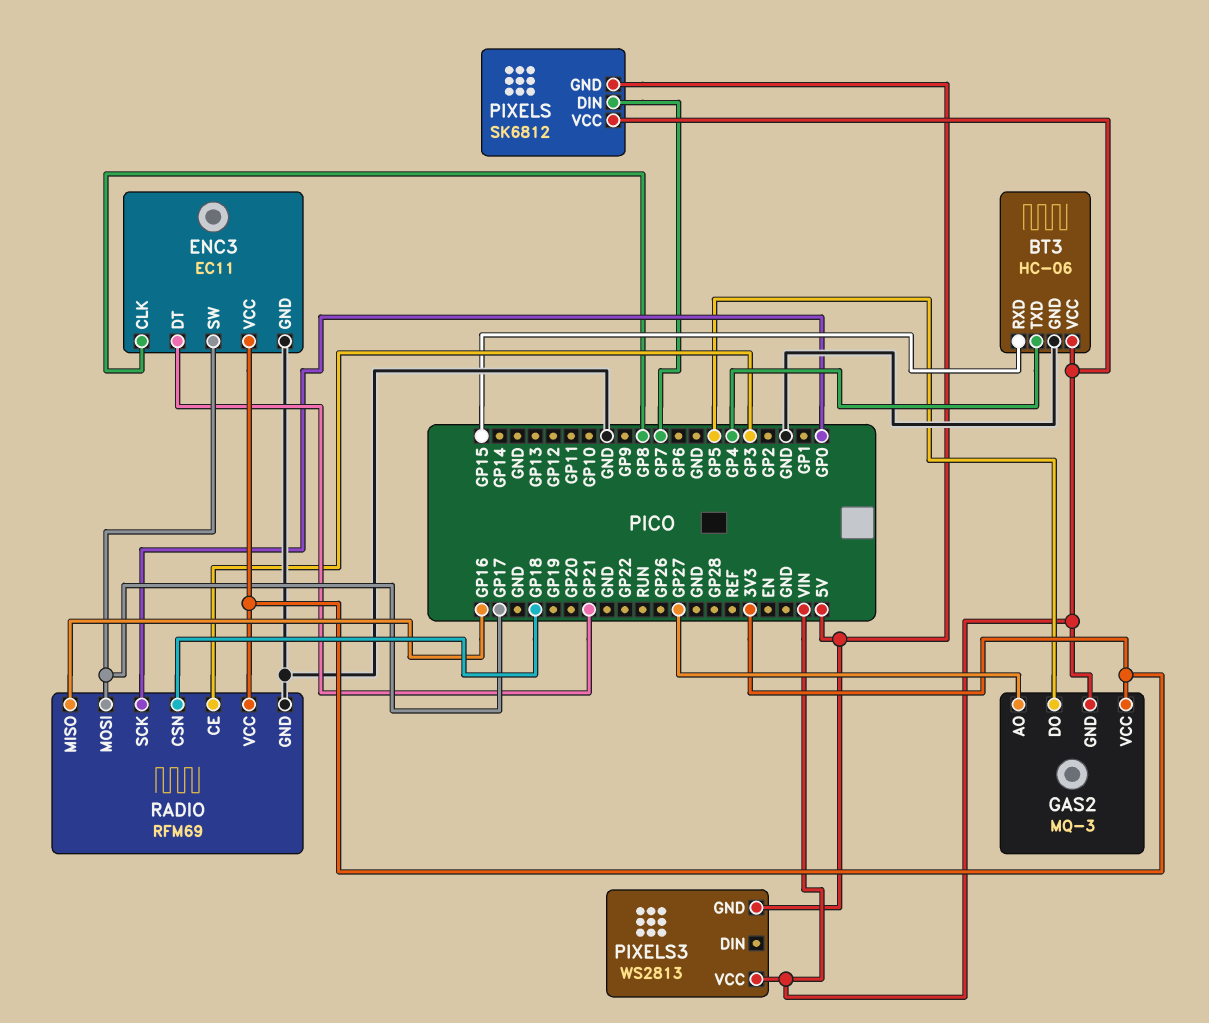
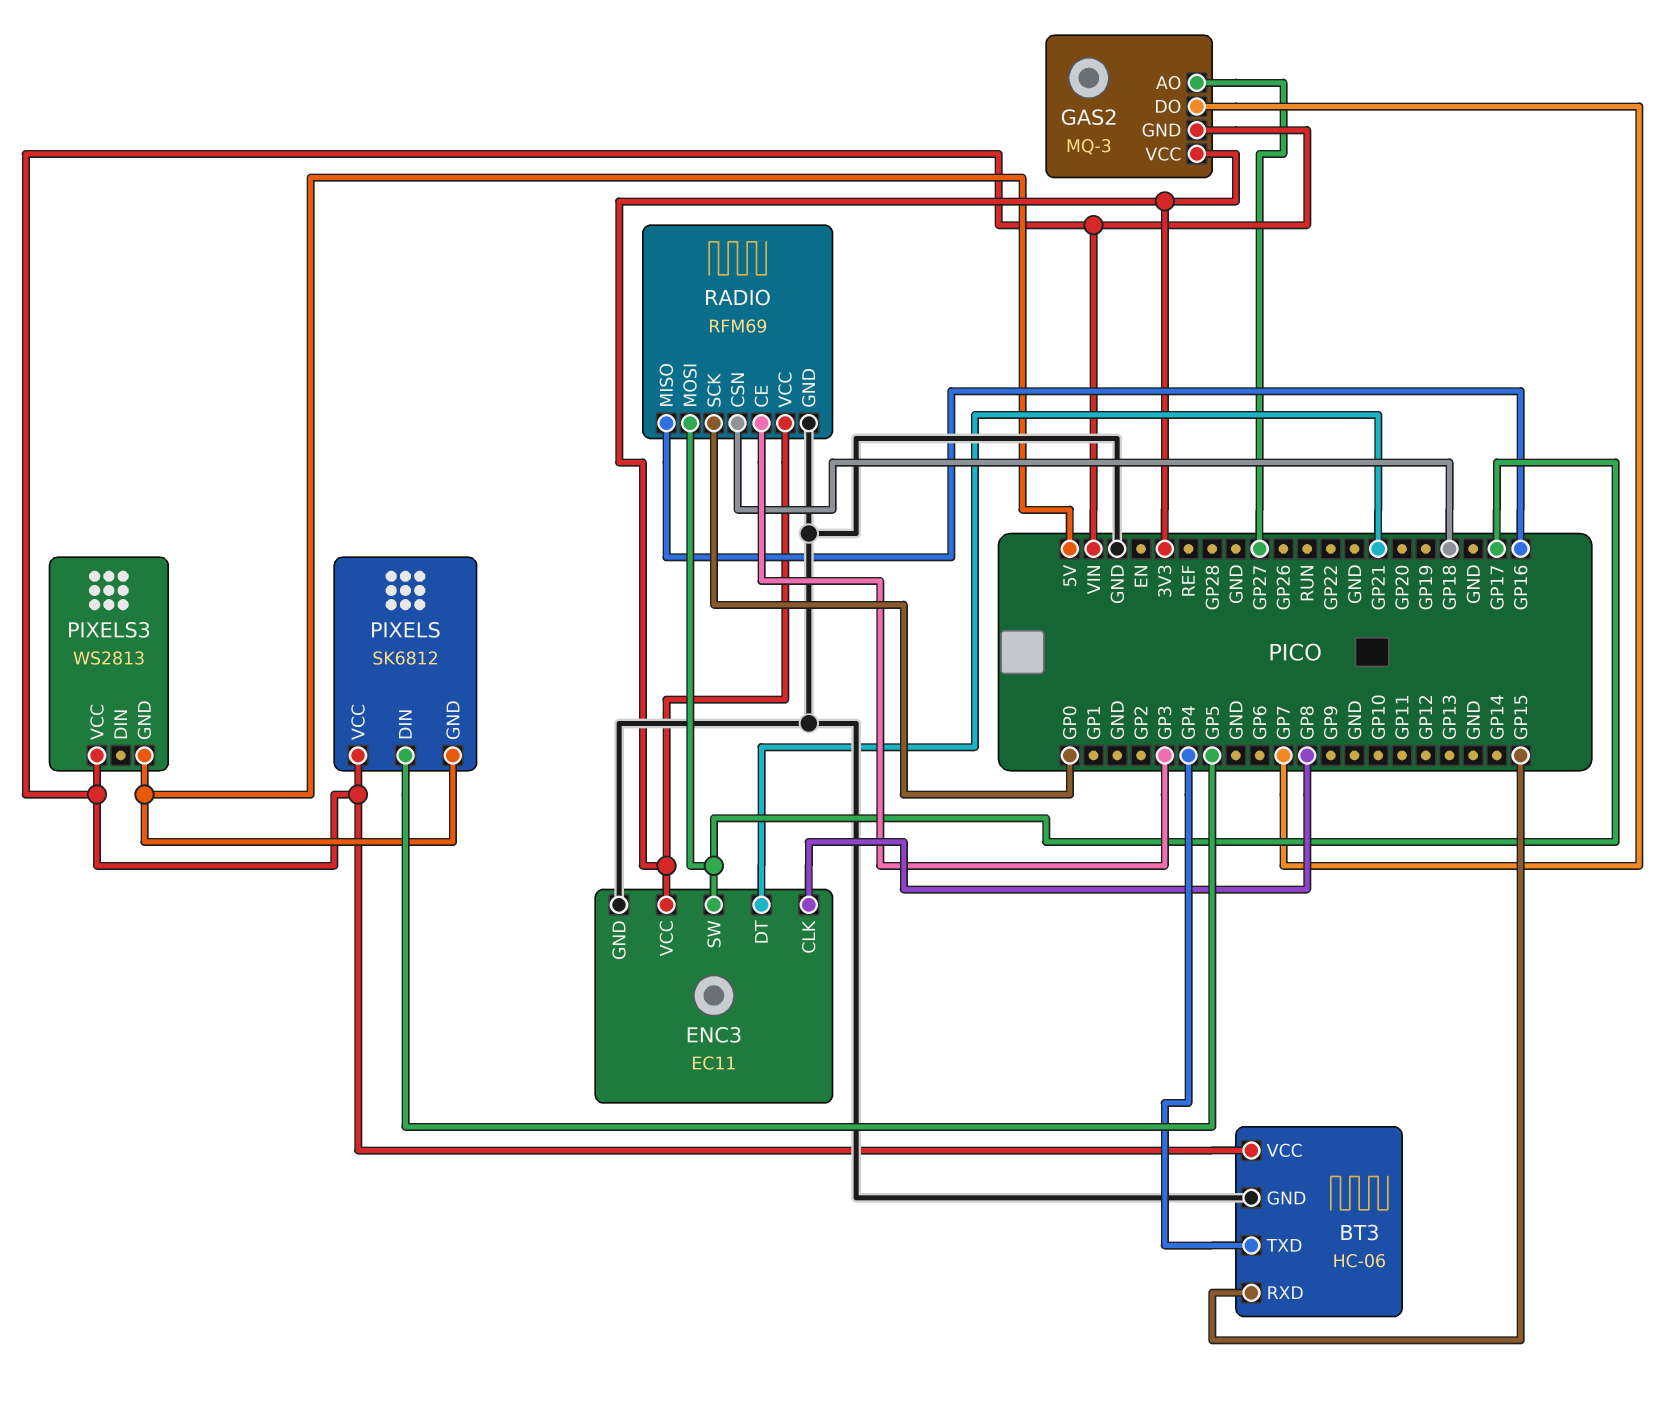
GAS2 pin DO: GP5 -> GP7
PIXELS pin DIN: GP7 -> GP5

